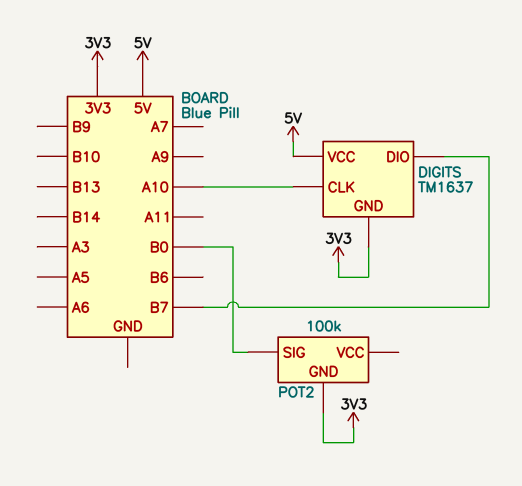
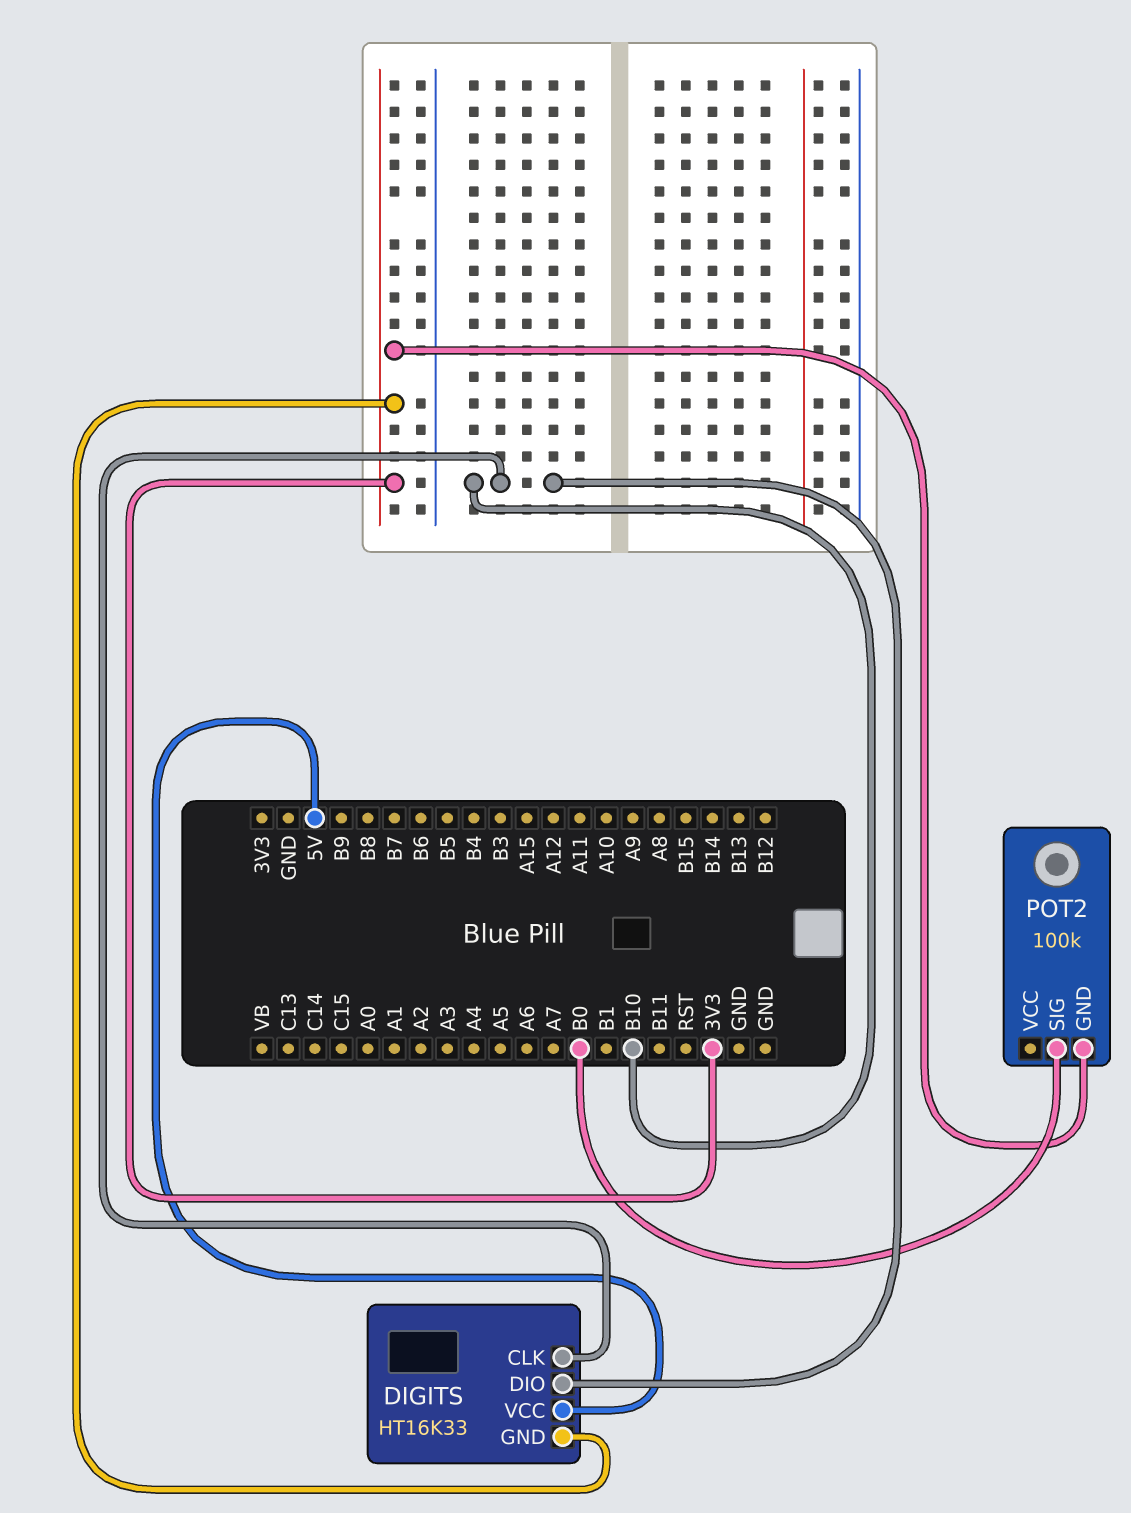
DIGITS: TM1637 -> HT16K33
DIGITS pin CLK: A10 -> B10
DIGITS pin DIO: B7 -> B10

